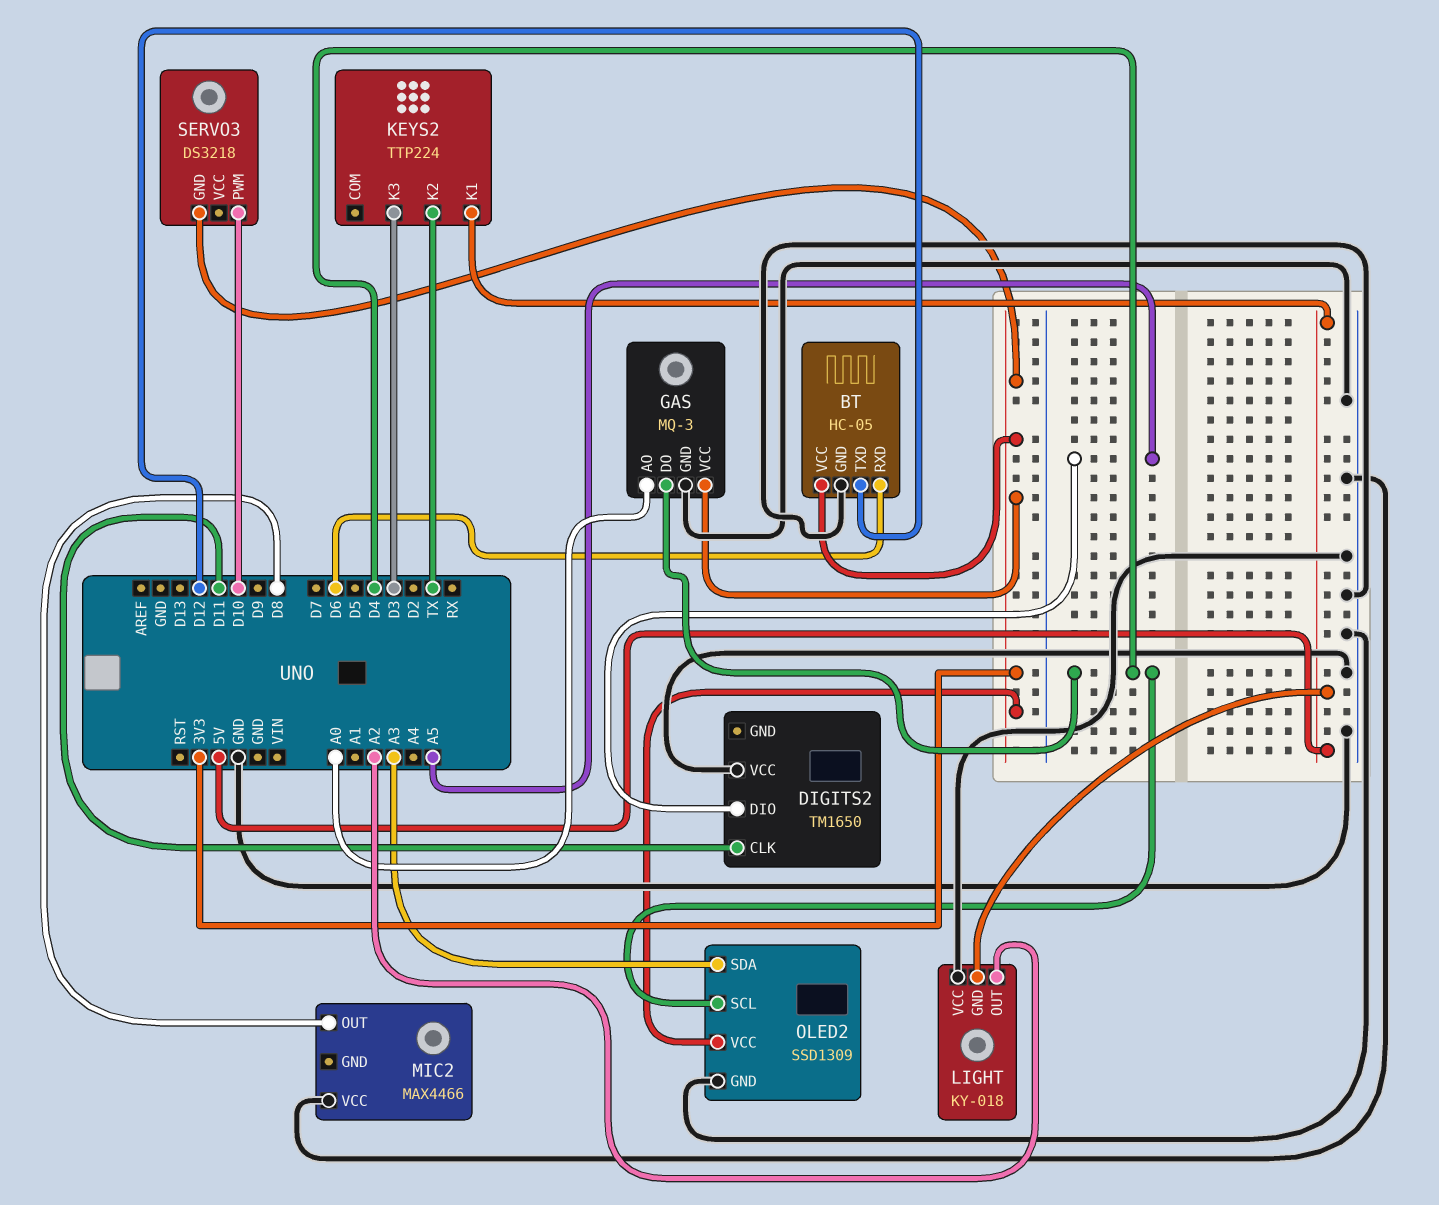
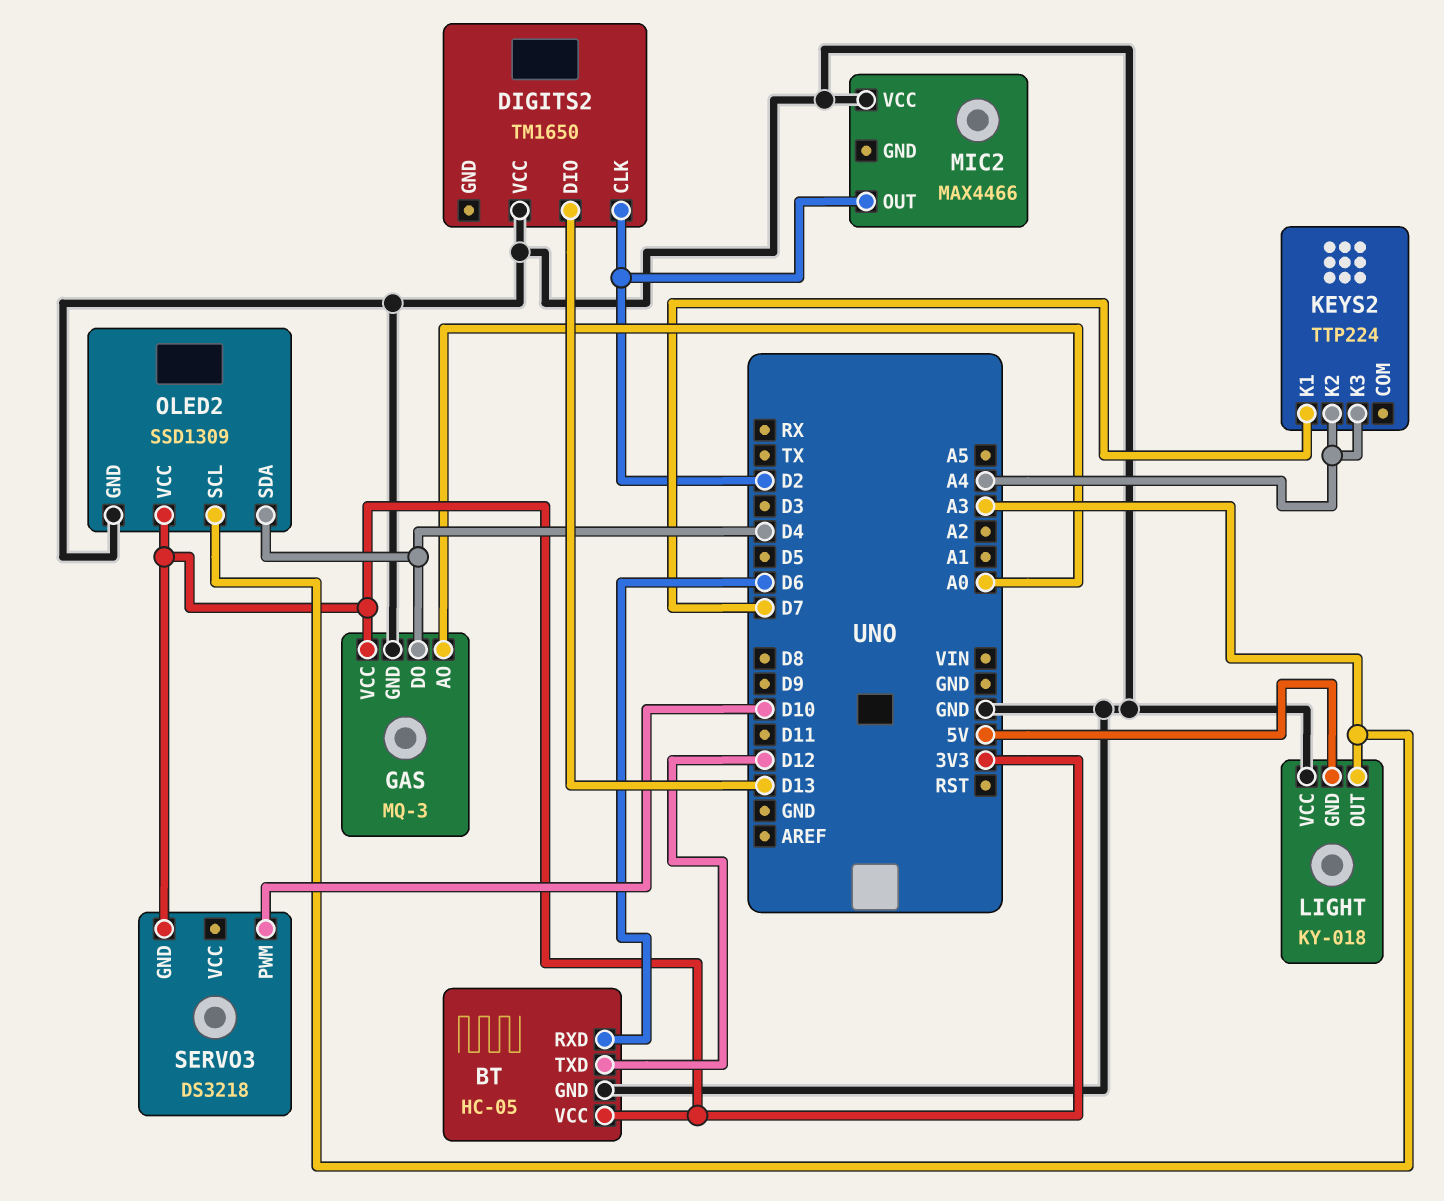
DIGITS2 pin CLK: D11 -> D2
DIGITS2 pin DIO: A5 -> D13
KEYS2 pin K1: 5V -> D7
KEYS2 pin K2: TX -> A4
KEYS2 pin K3: D3 -> A4
LIGHT pin OUT: A2 -> A3
MIC2 pin OUT: D8 -> D2
OLED2 pin SCL: D4 -> A3
OLED2 pin SDA: A3 -> D4

